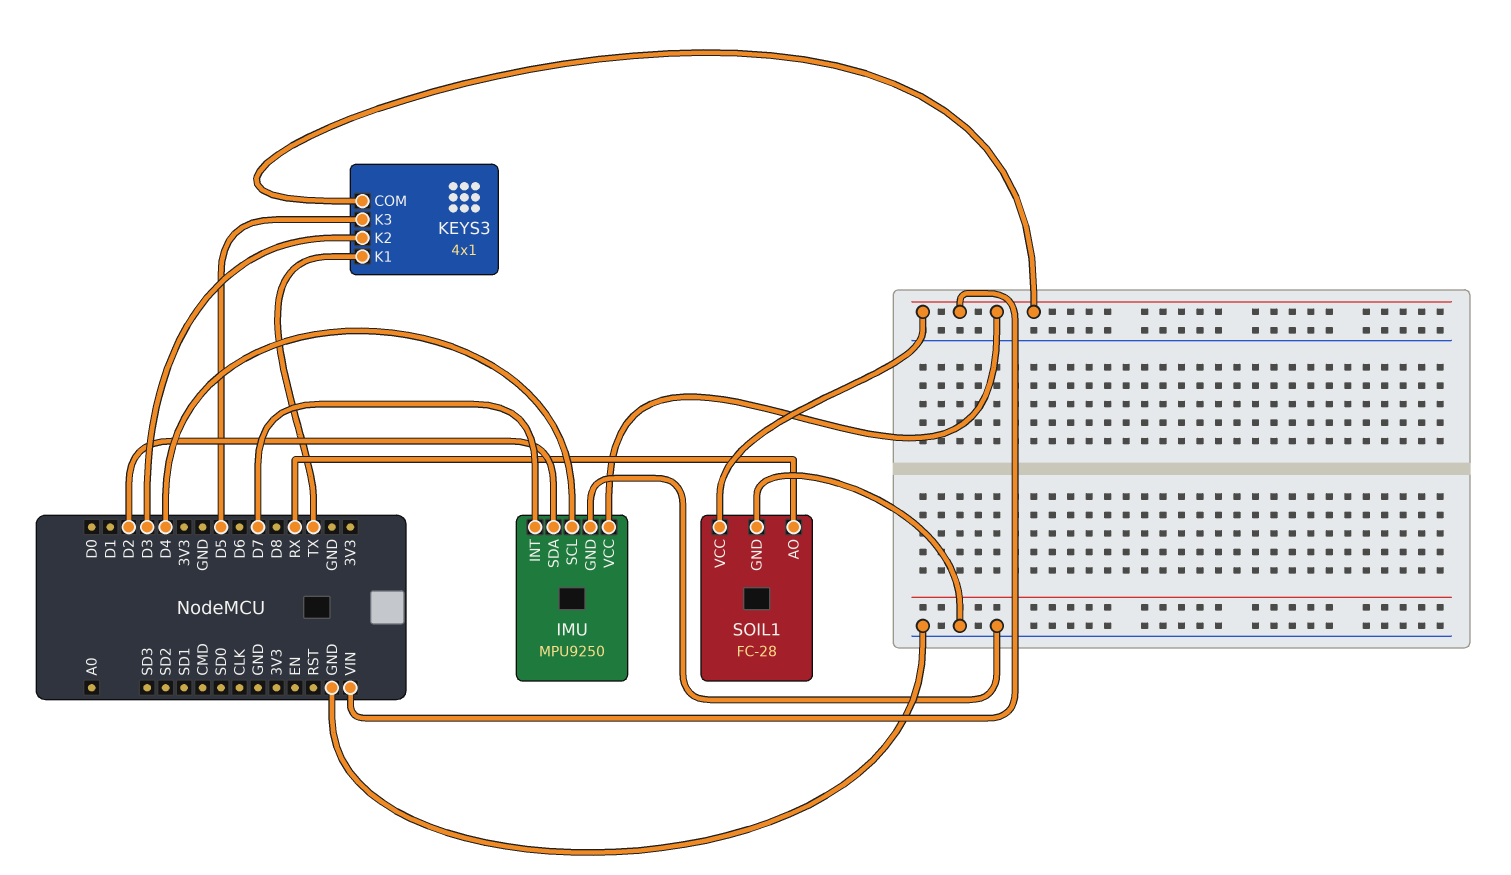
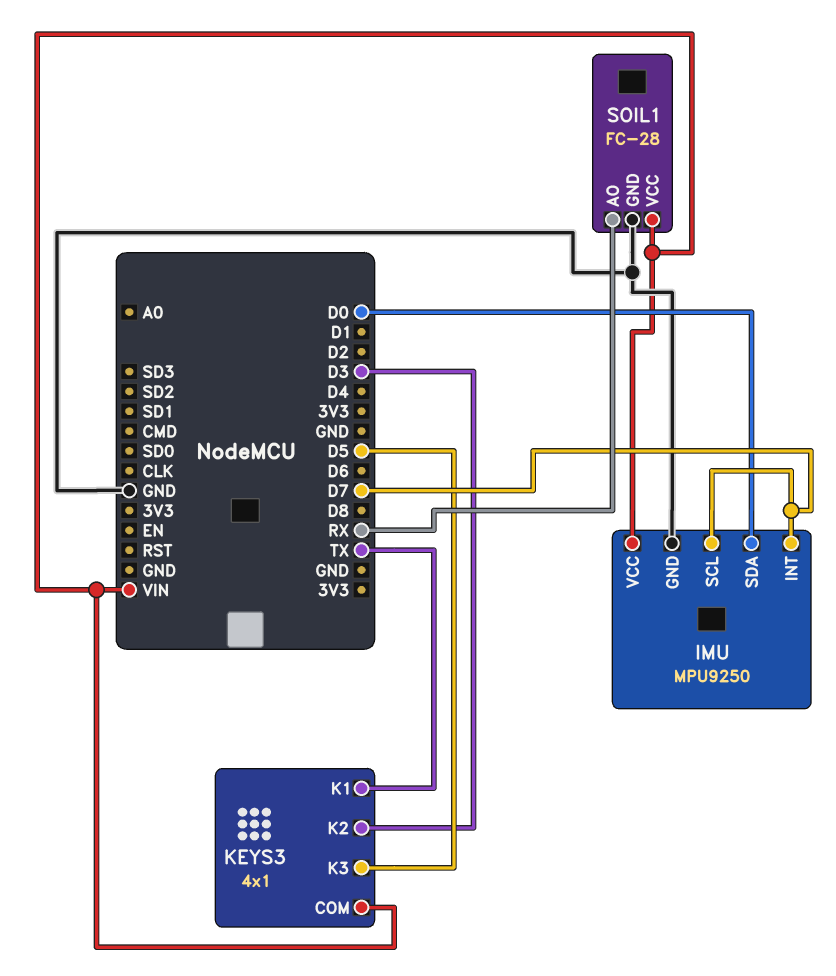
IMU pin SCL: D4 -> D7
IMU pin SDA: D2 -> D0

